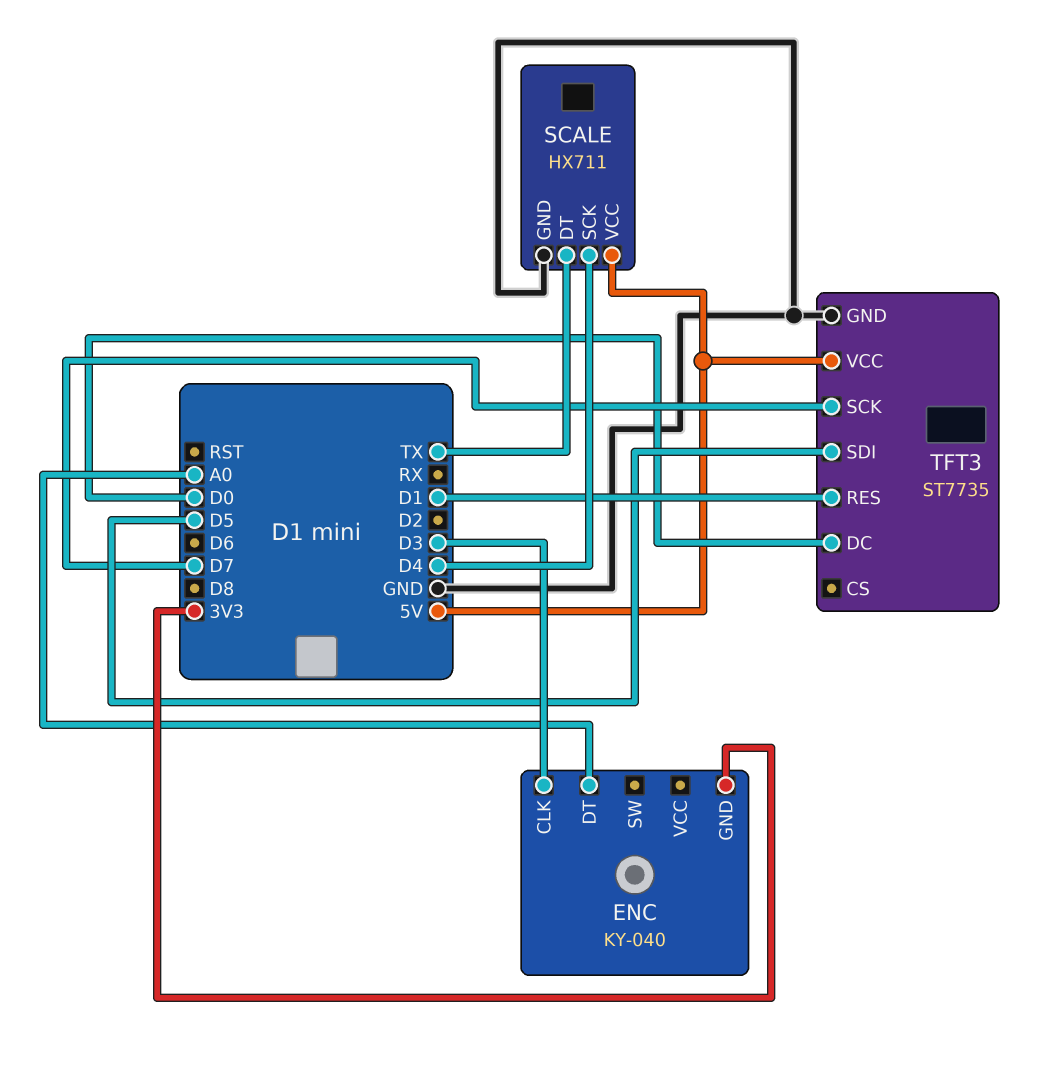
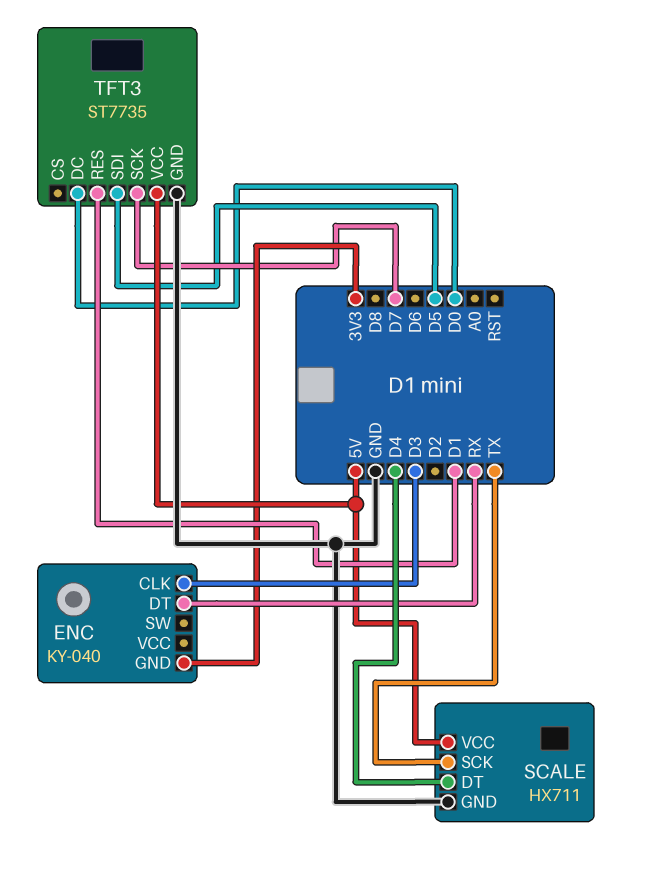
ENC pin DT: A0 -> RX
SCALE pin DT: TX -> D4
SCALE pin SCK: D4 -> TX

